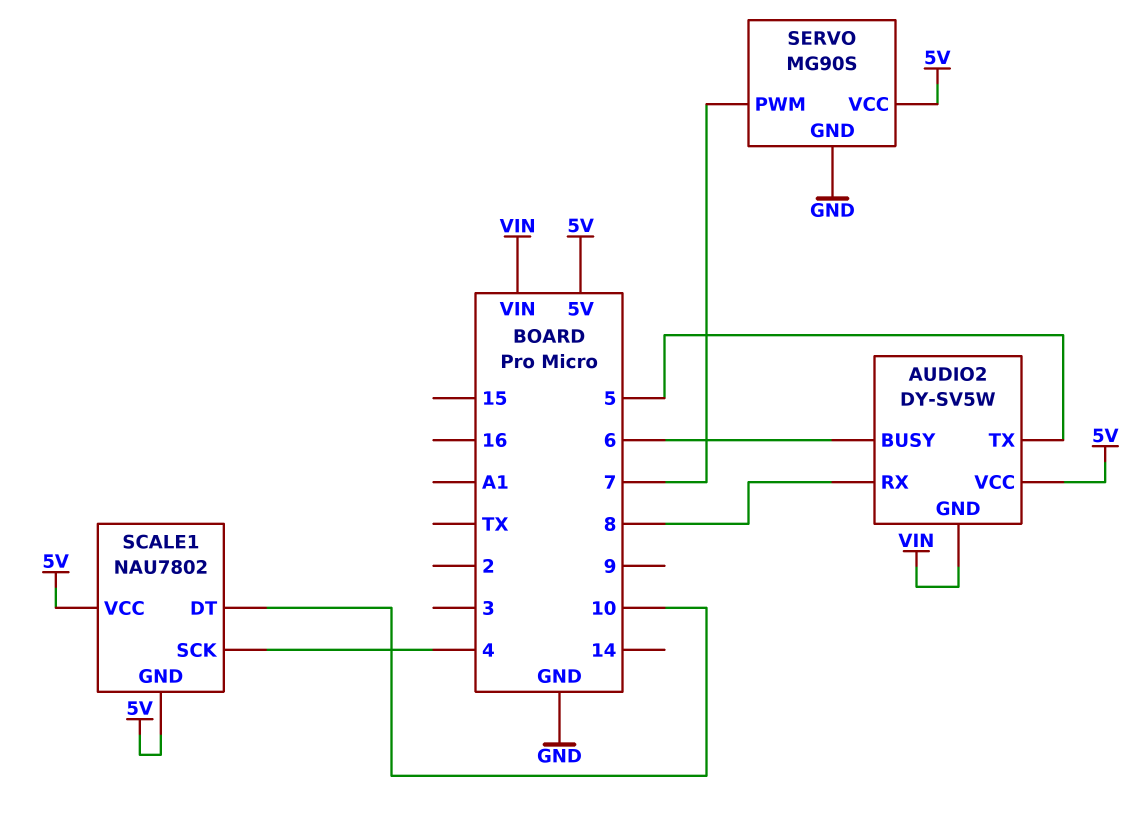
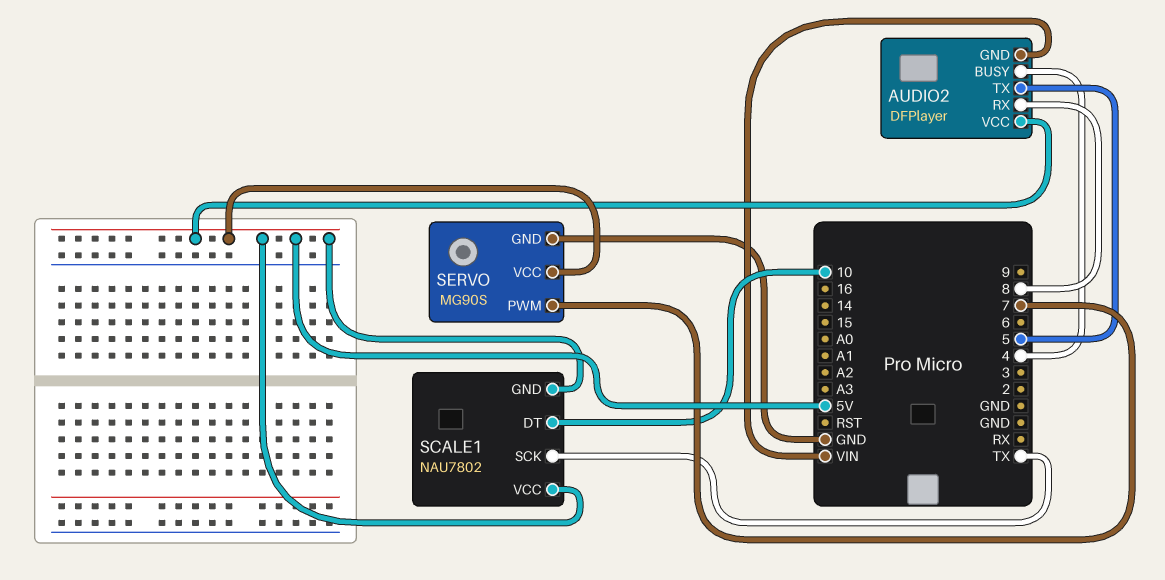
AUDIO2: DY-SV5W -> DFPlayer
AUDIO2 pin BUSY: 6 -> 4
SCALE1 pin SCK: 4 -> TX

